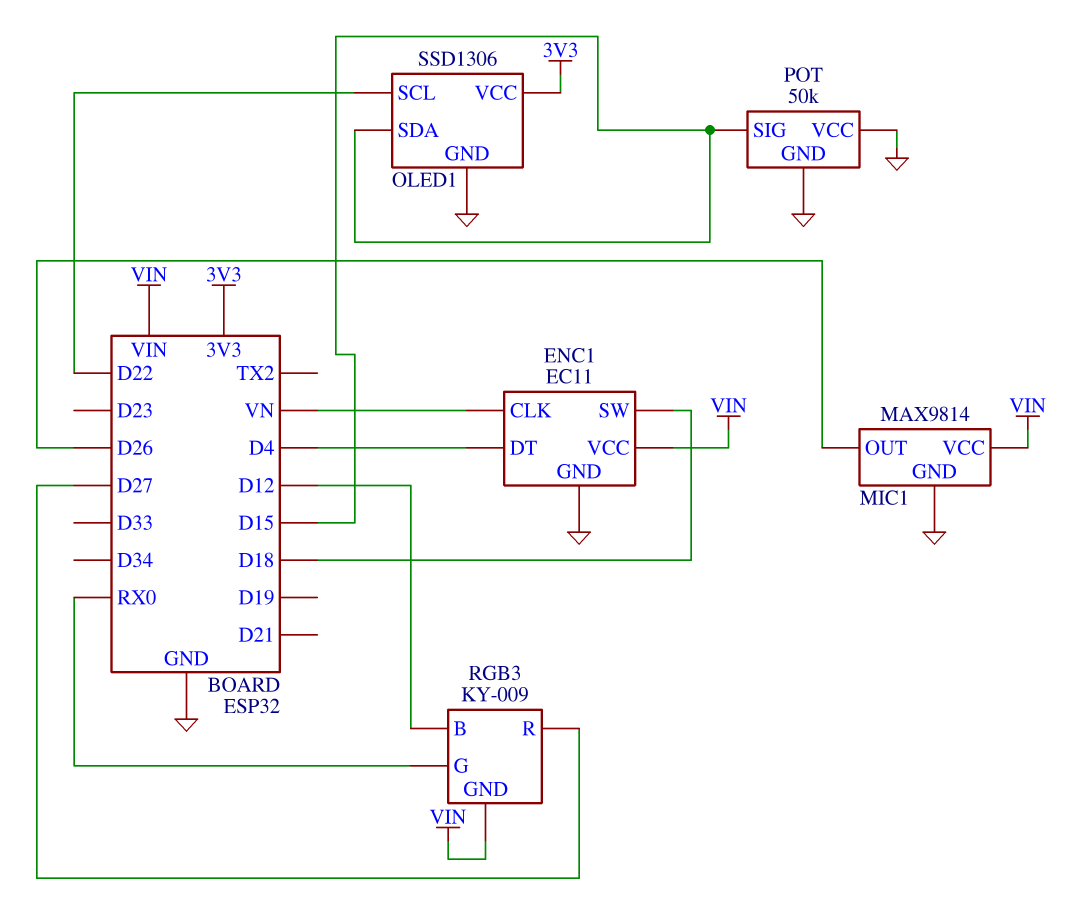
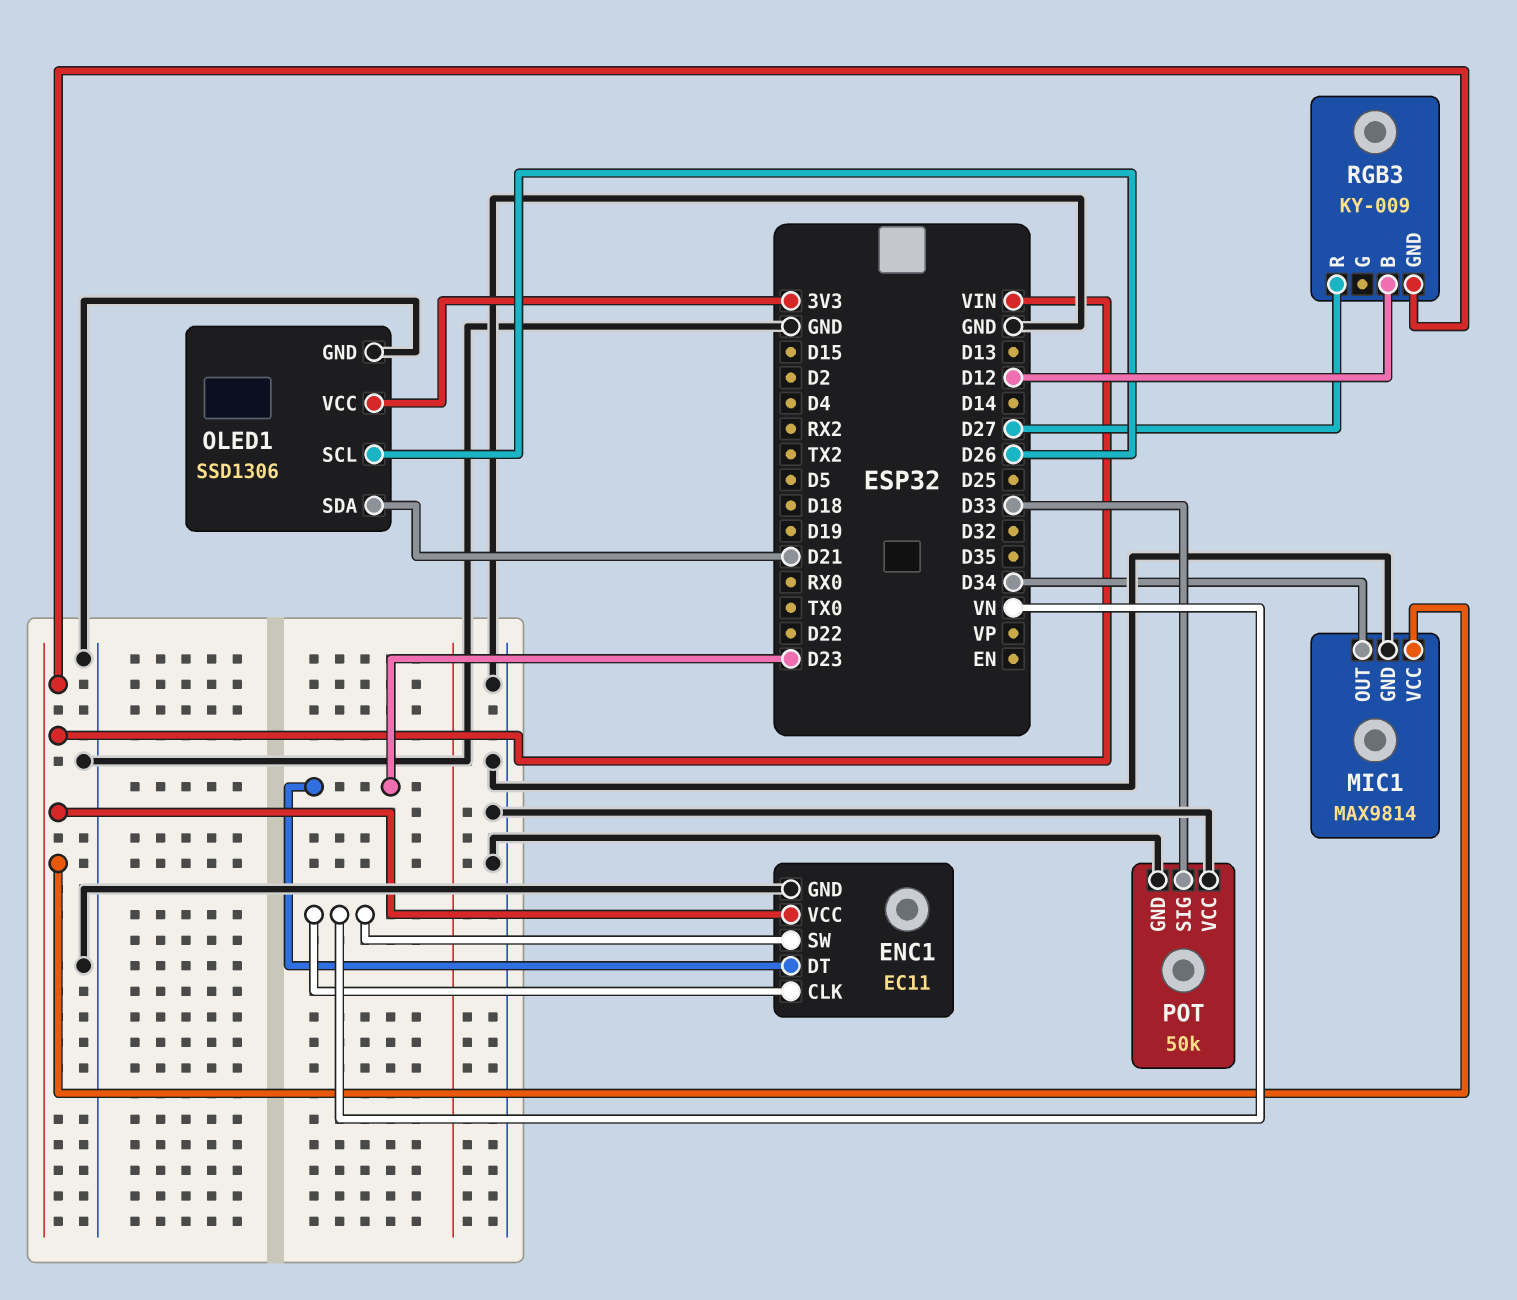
ENC1 pin DT: D4 -> D23
ENC1 pin SW: D18 -> VN
MIC1 pin OUT: D26 -> D34
OLED1 pin SCL: D22 -> D26
OLED1 pin SDA: D15 -> D21
POT pin SIG: D15 -> D33
RGB3 pin G: RX0 -> none

